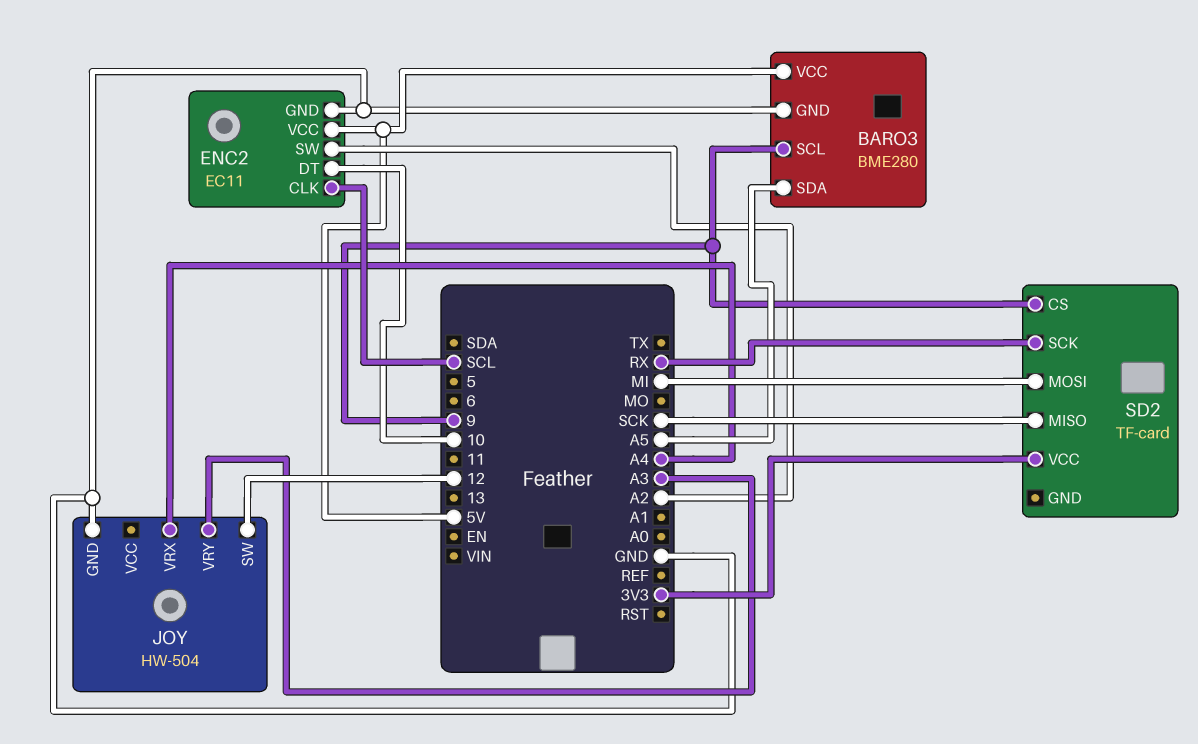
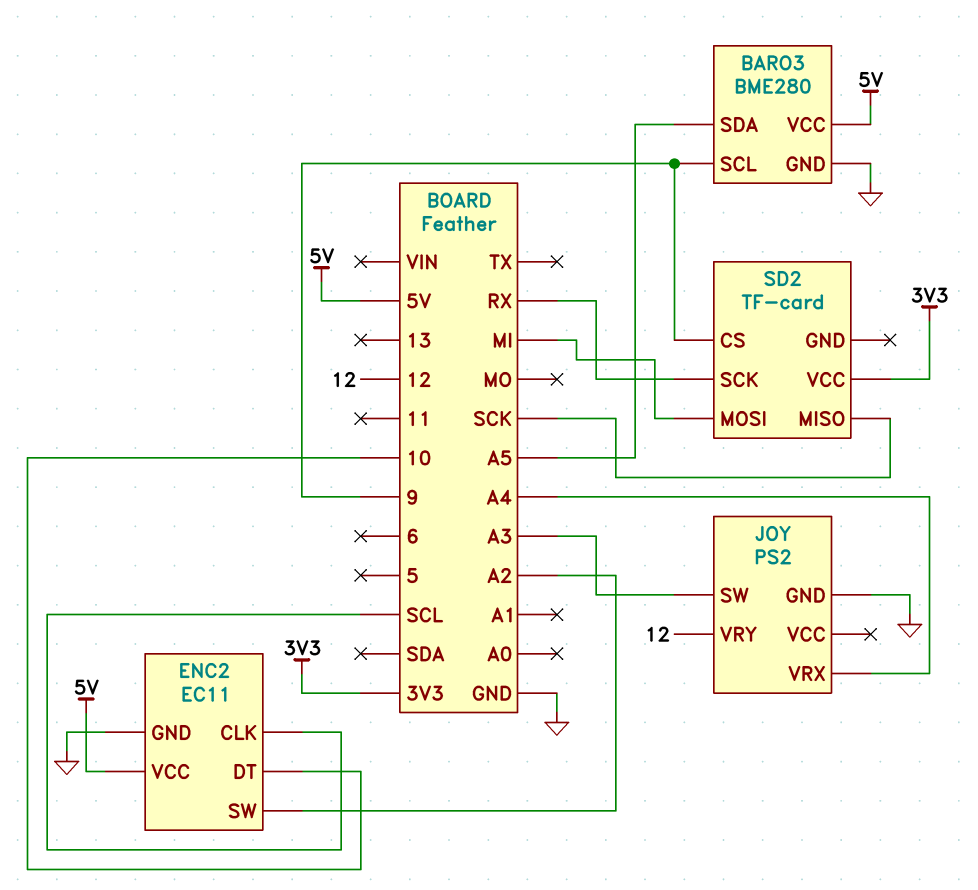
JOY: HW-504 -> PS2
JOY pin SW: 12 -> A3
JOY pin VRY: A3 -> 12

